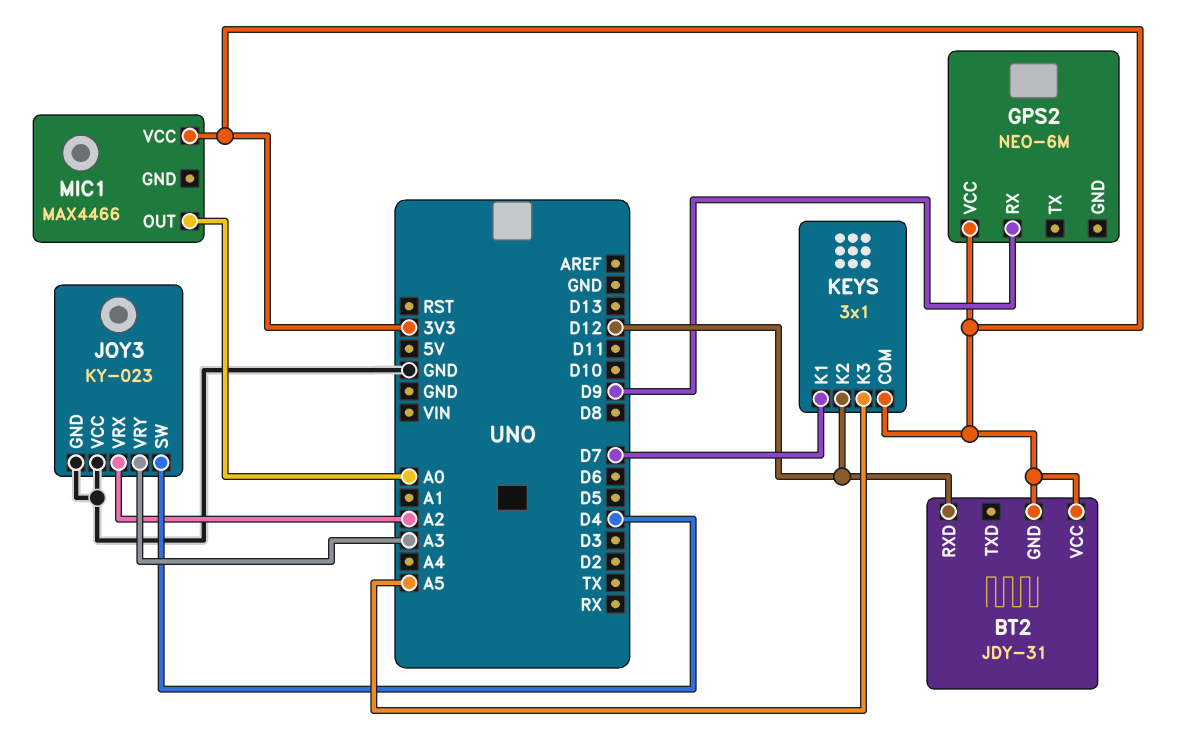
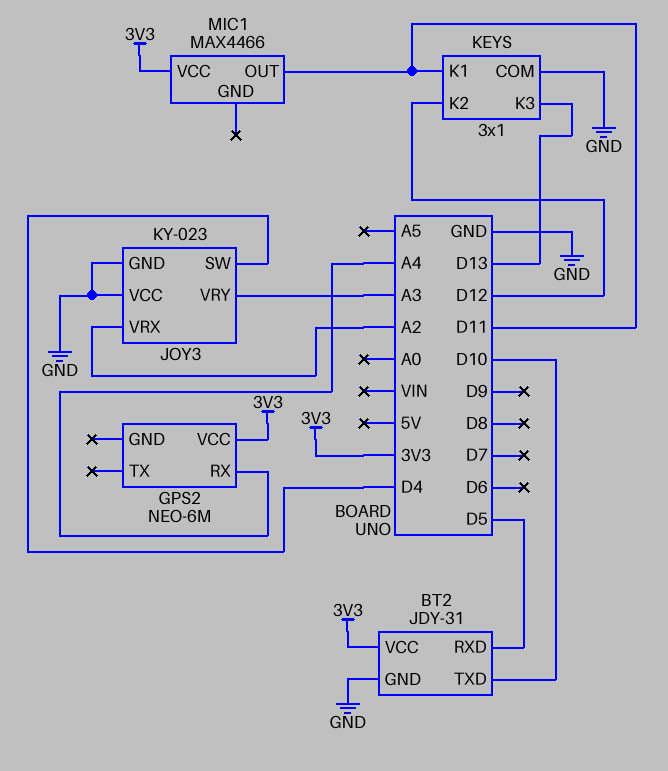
BT2 pin GND: 3V3 -> GND
BT2 pin RXD: D12 -> D5
BT2 pin TXD: none -> D10
GPS2 pin RX: D9 -> A4
KEYS pin COM: 3V3 -> GND
KEYS pin K1: D7 -> D11
KEYS pin K3: A5 -> D13
MIC1 pin OUT: A0 -> D11

